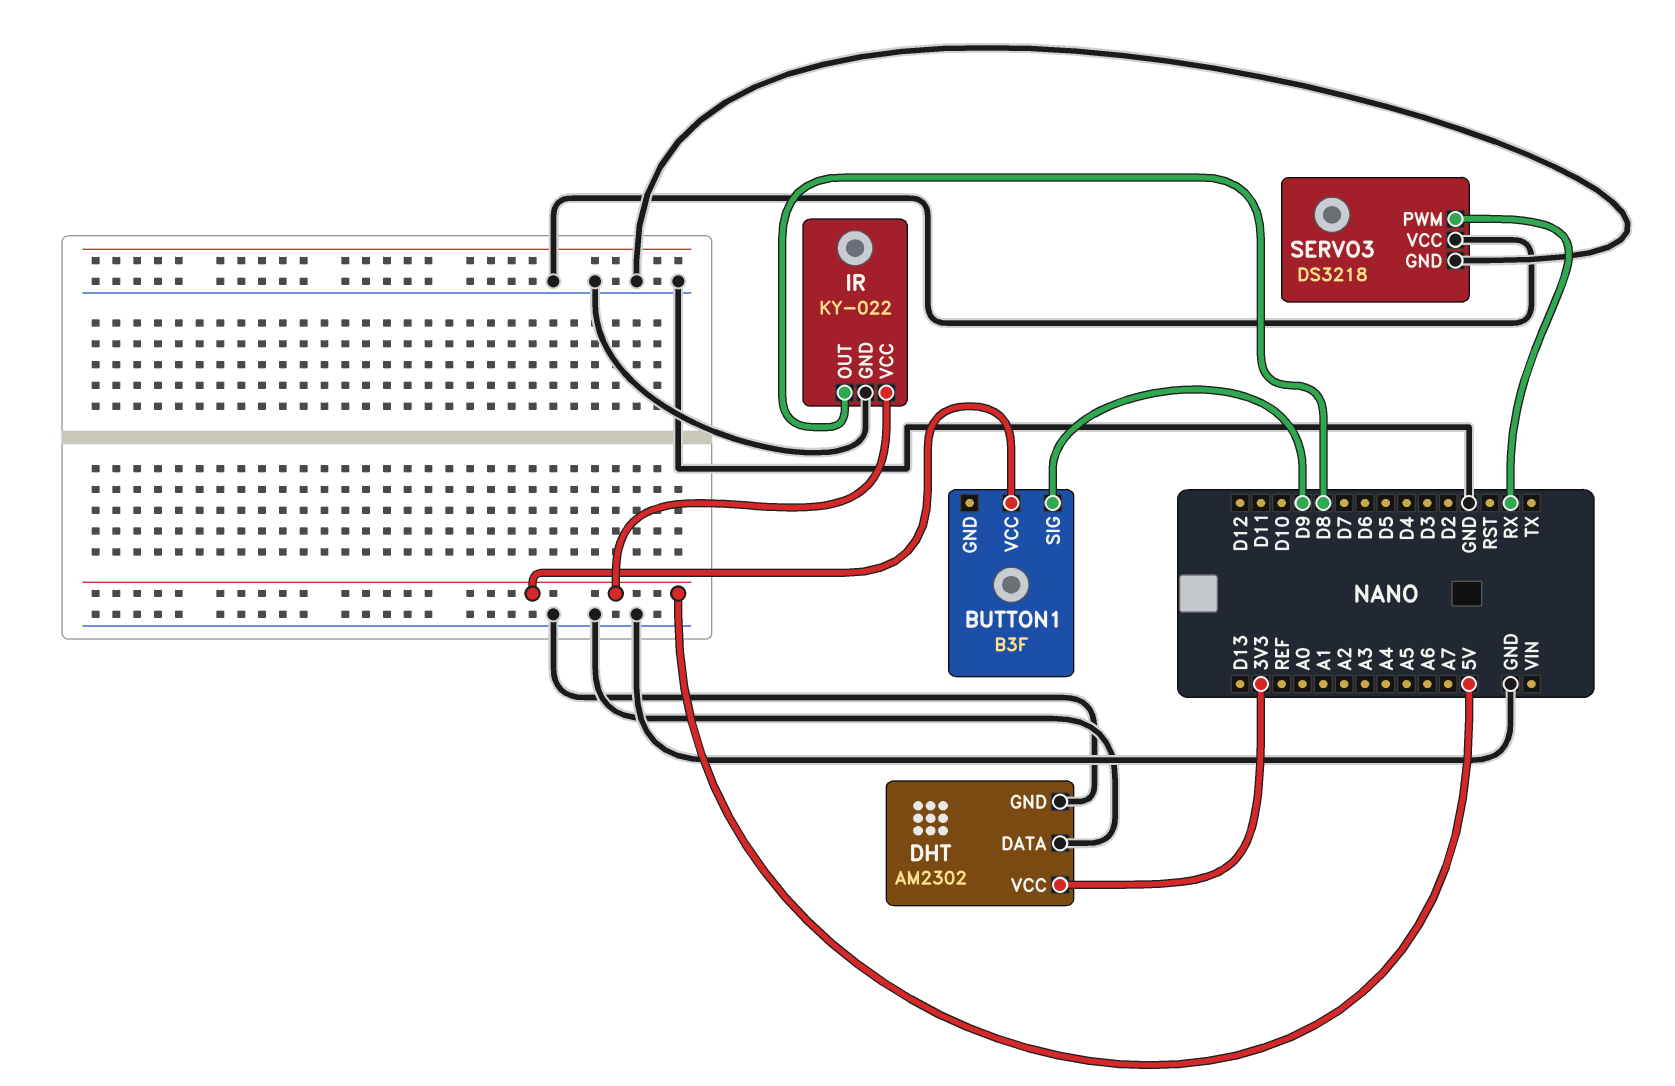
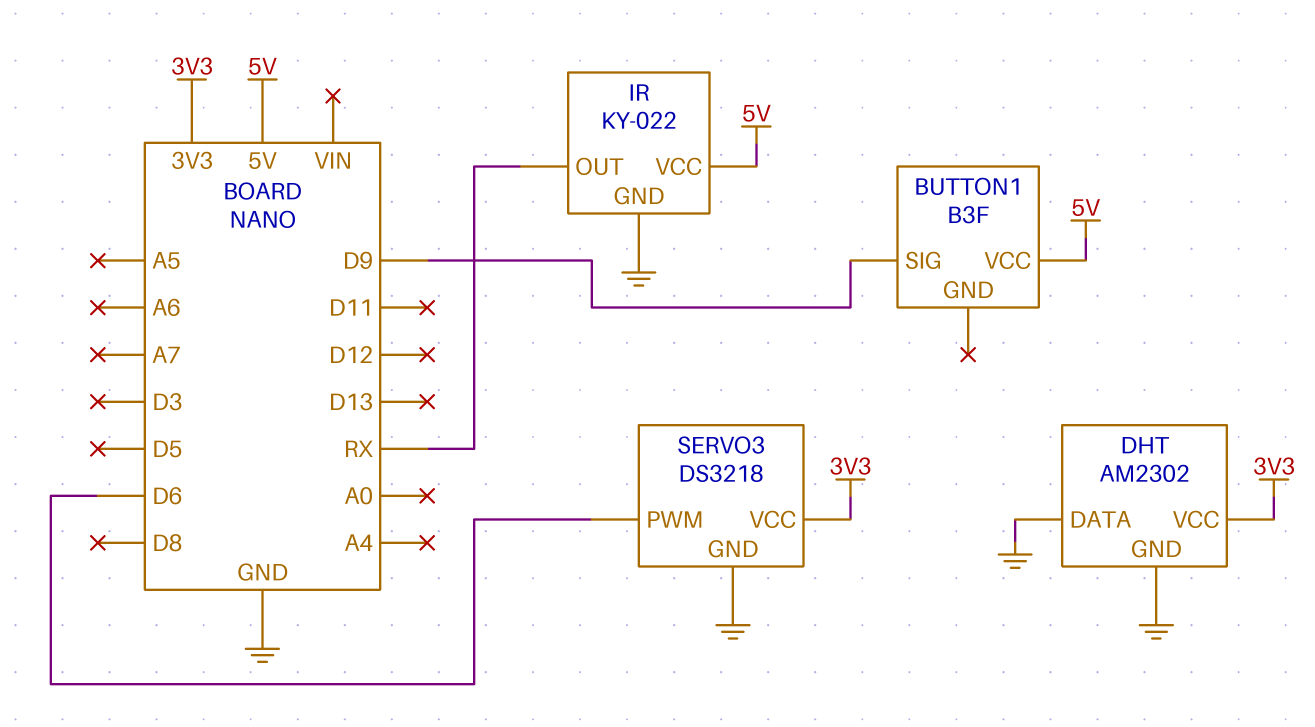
IR pin OUT: D8 -> RX
SERVO3 pin PWM: RX -> D6
SERVO3 pin VCC: GND -> 3V3

